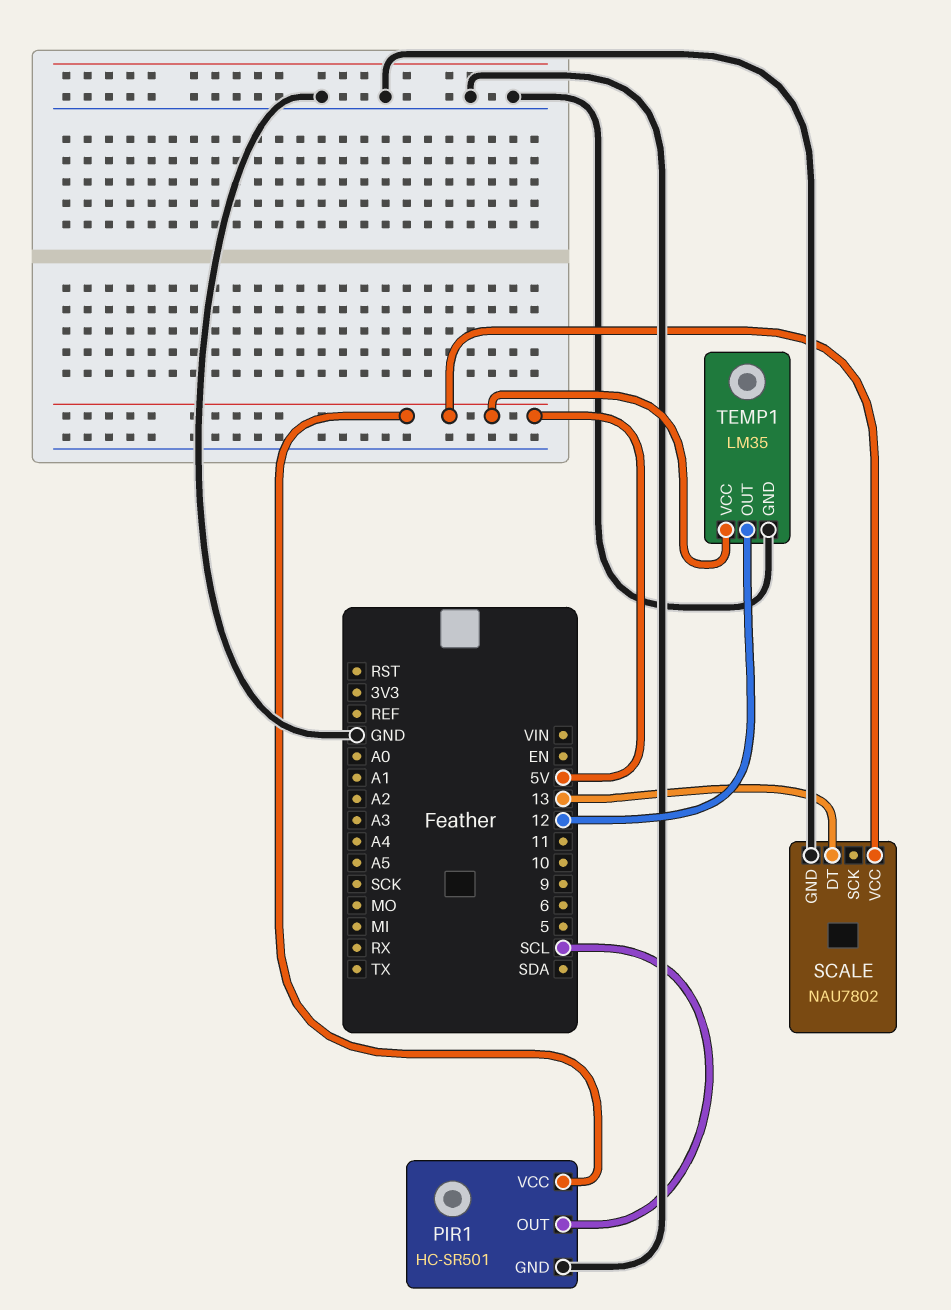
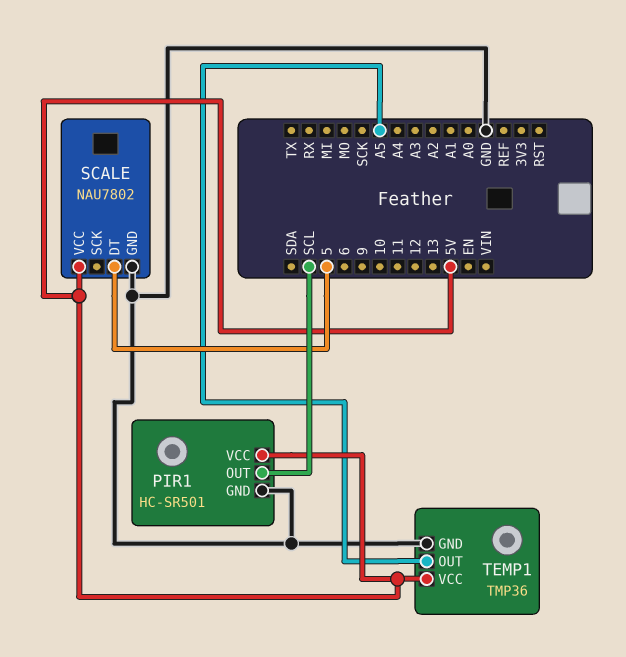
SCALE pin DT: 13 -> 5
TEMP1: LM35 -> TMP36
TEMP1 pin OUT: 12 -> A5

